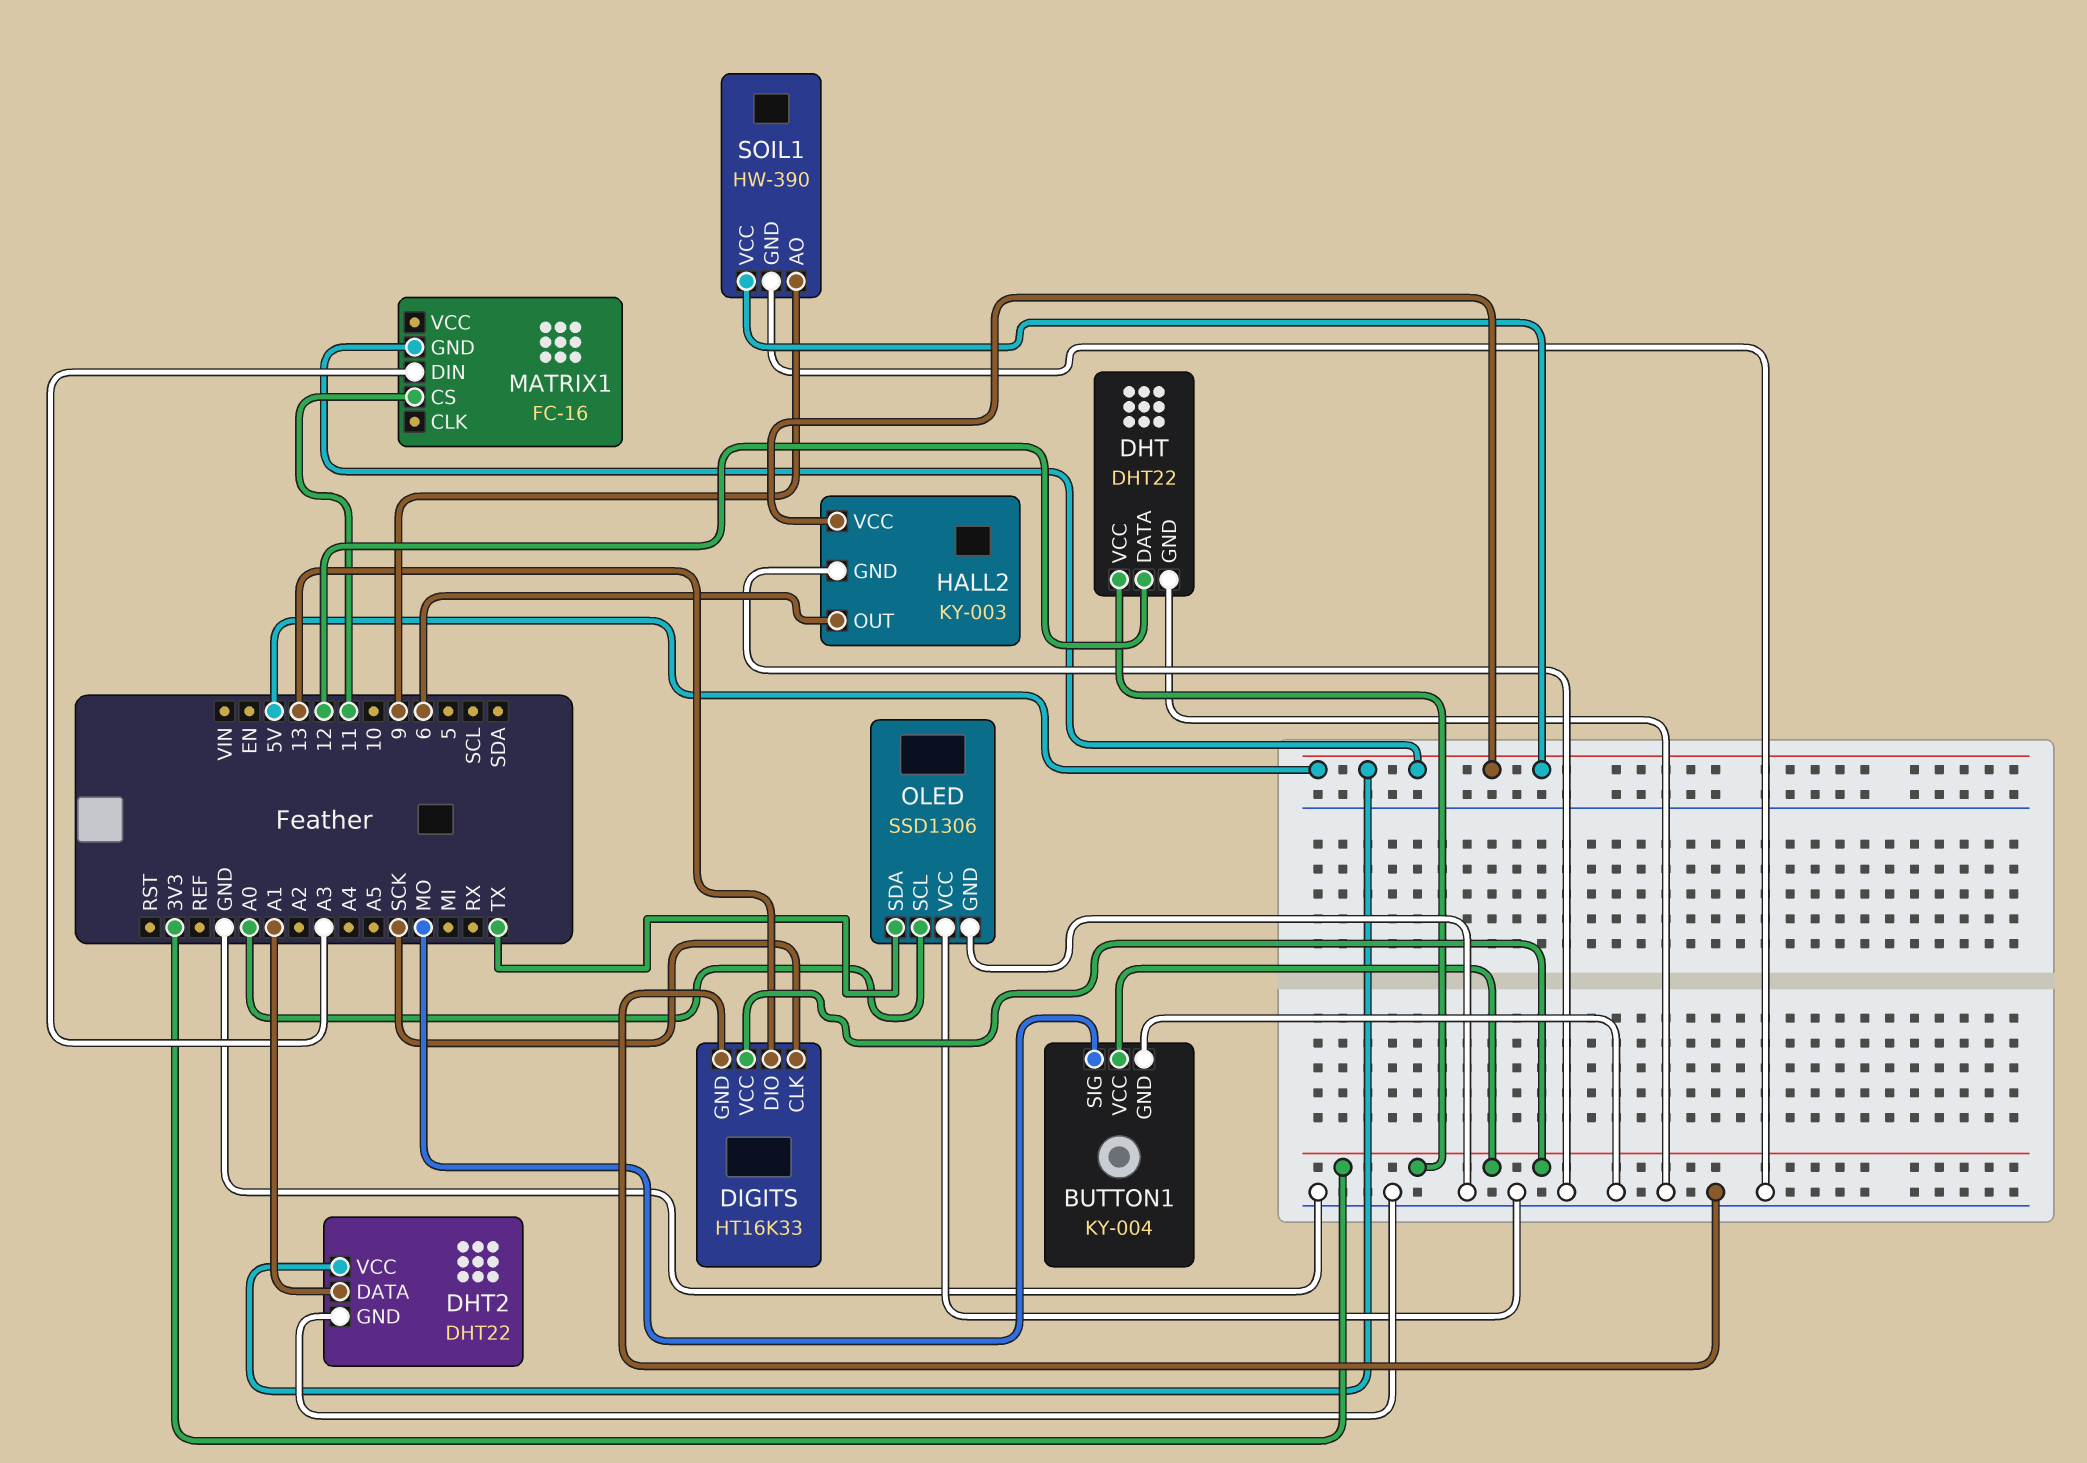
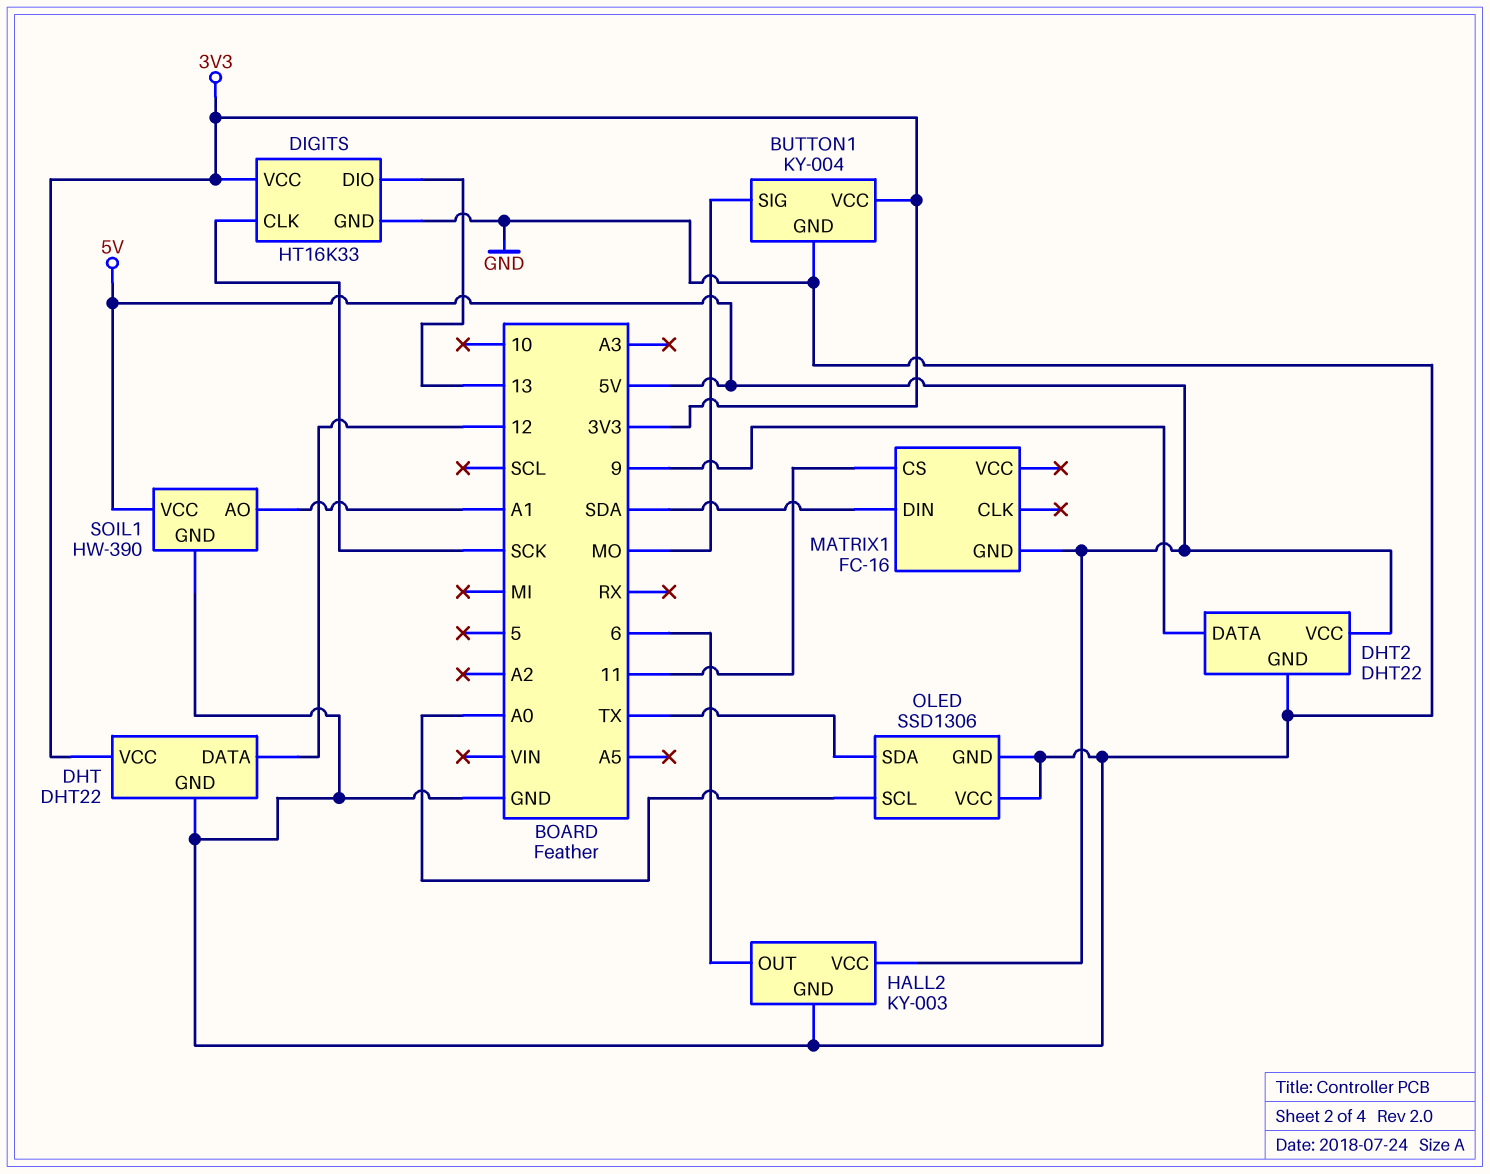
DHT2 pin DATA: A1 -> 9
MATRIX1 pin DIN: A3 -> SDA
SOIL1 pin AO: 9 -> A1

